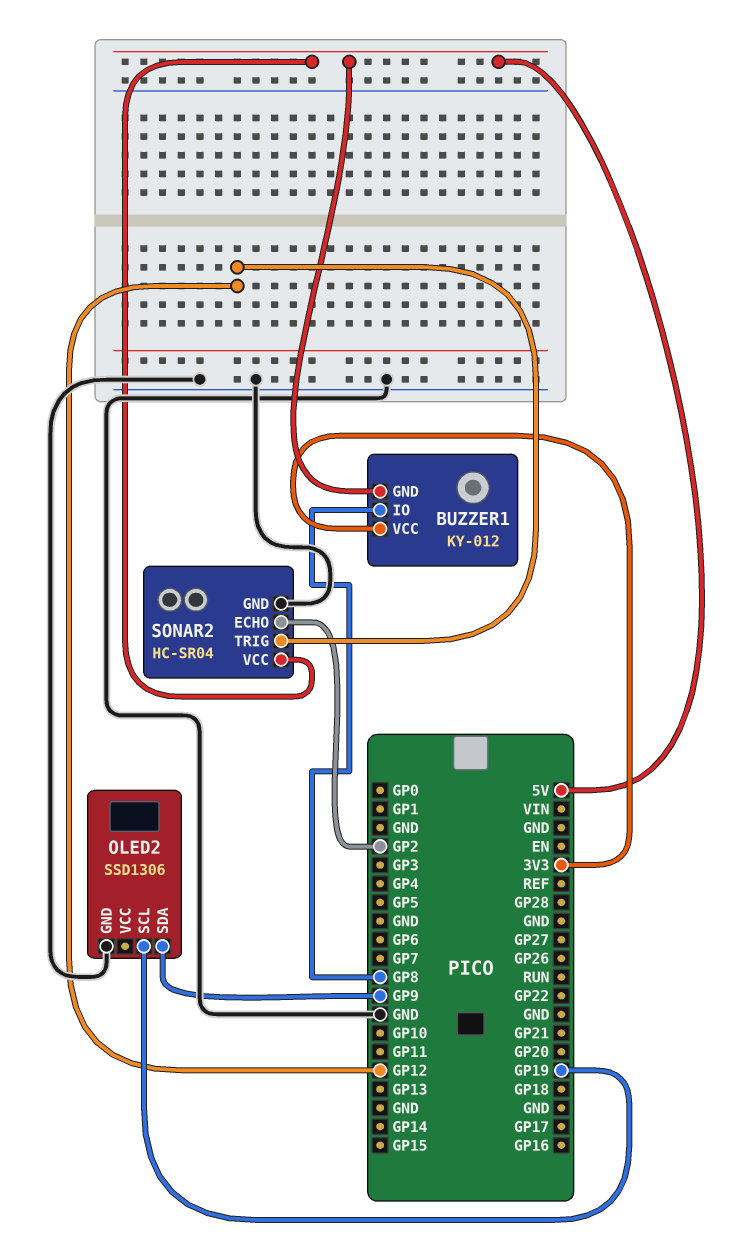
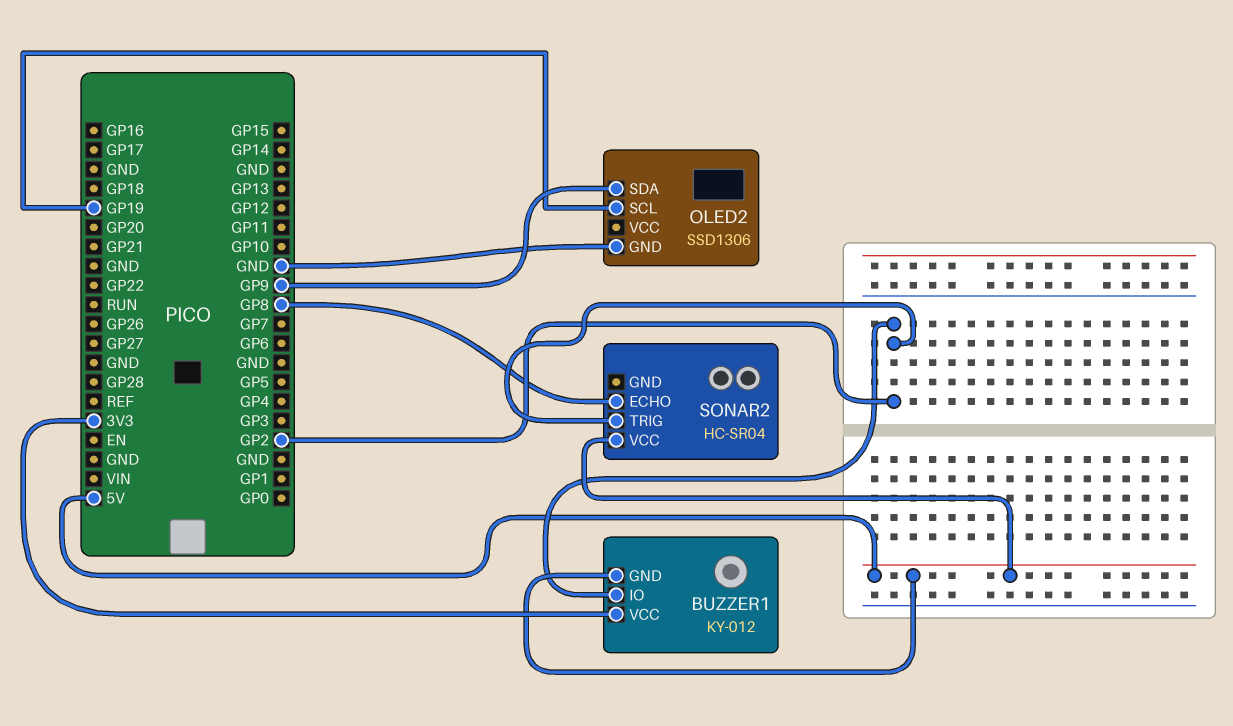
BUZZER1 pin IO: GP8 -> GP2
SONAR2 pin ECHO: GP2 -> GP8
SONAR2 pin GND: GND -> none
SONAR2 pin TRIG: GP12 -> GP2

